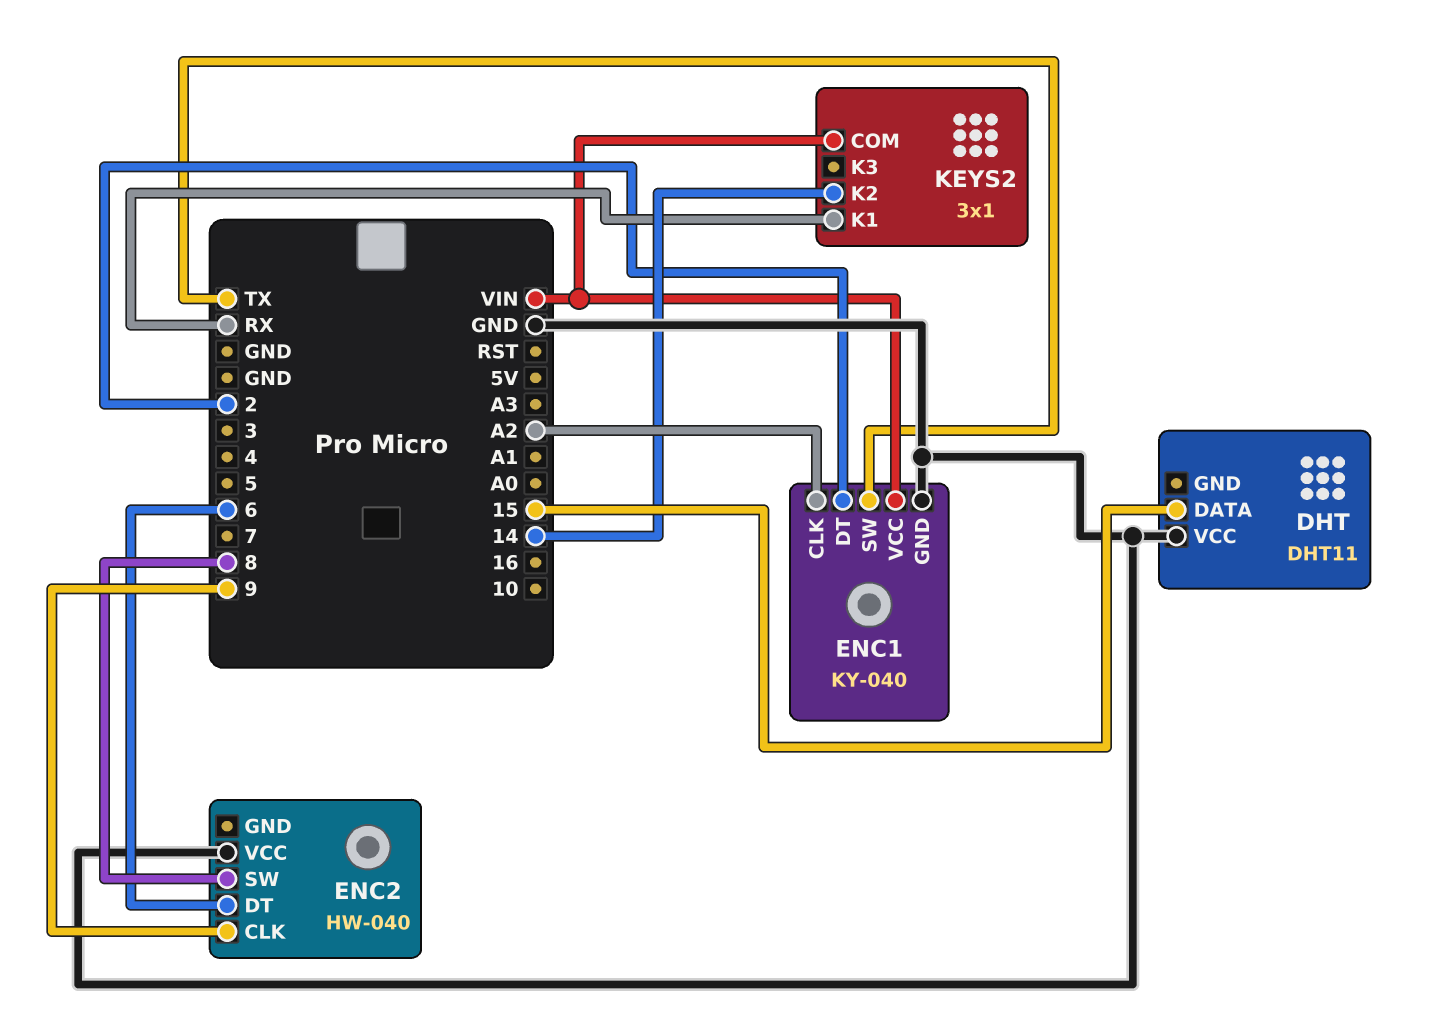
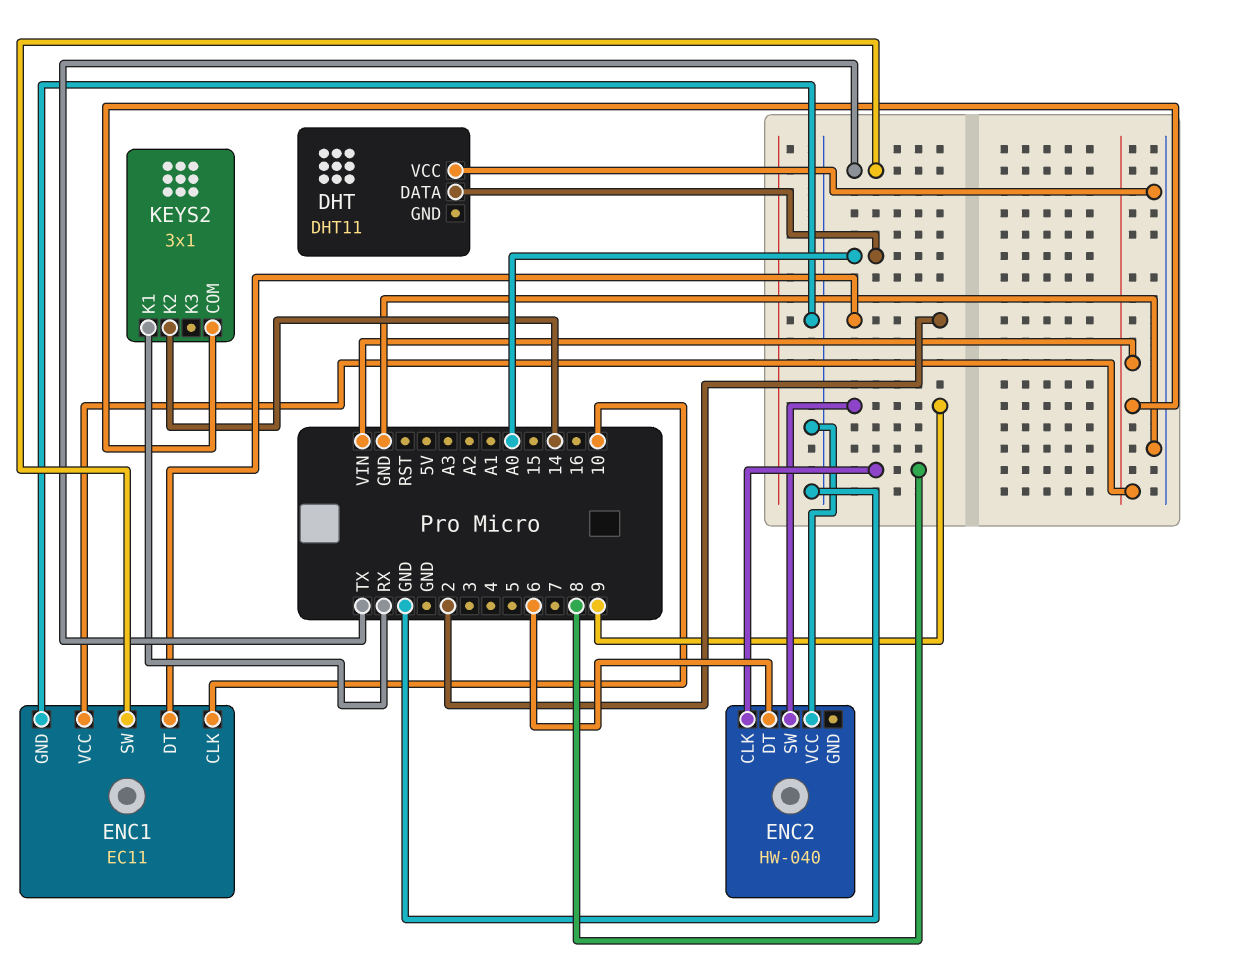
DHT pin DATA: 15 -> A0
ENC1: KY-040 -> EC11
ENC1 pin CLK: A2 -> 10
ENC2 pin CLK: 9 -> 8
ENC2 pin SW: 8 -> 9

